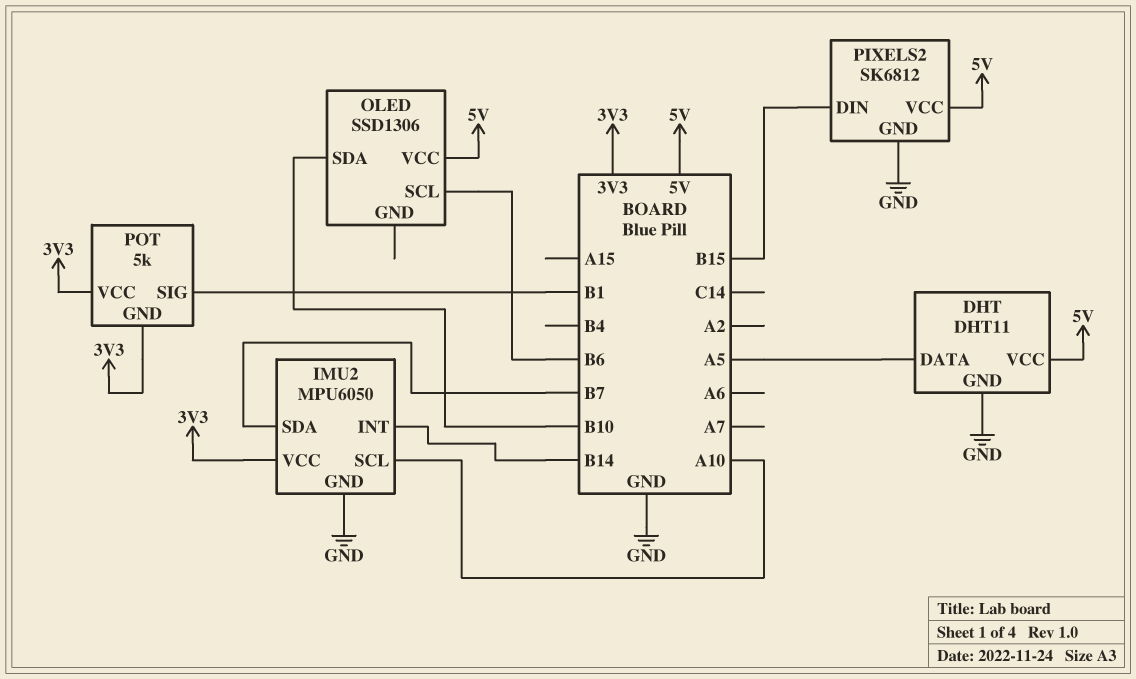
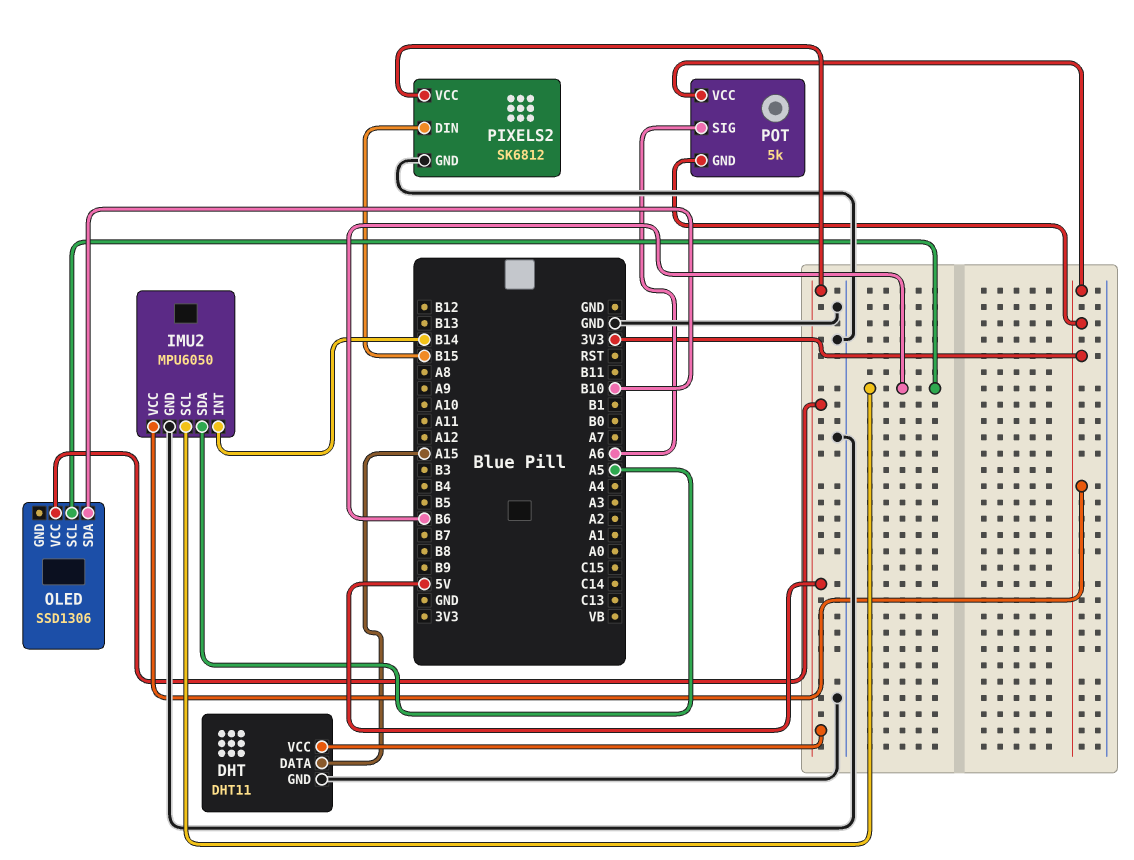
DHT pin DATA: A5 -> A15
IMU2 pin SCL: A10 -> B6
IMU2 pin SDA: B7 -> A5
POT pin SIG: B1 -> A6

